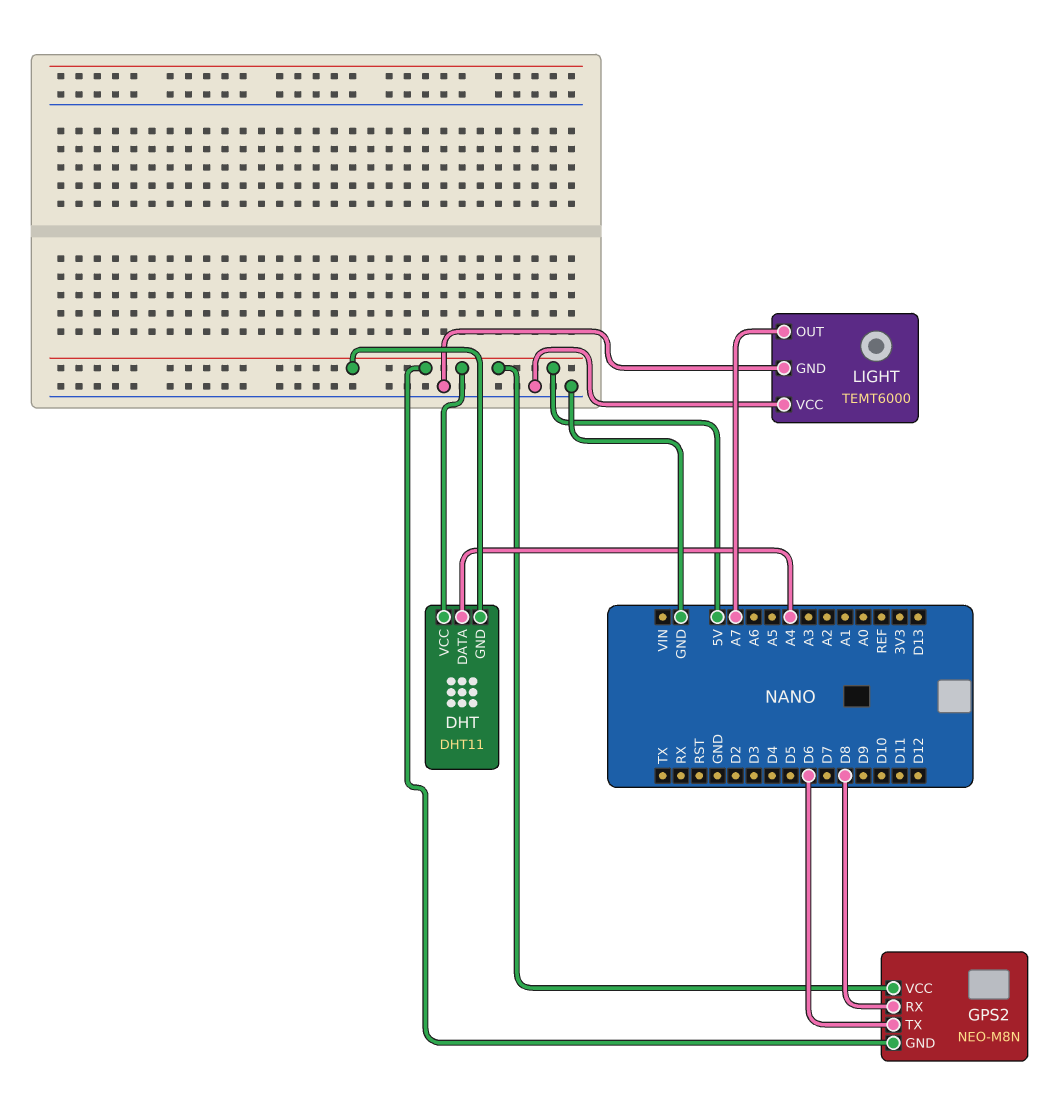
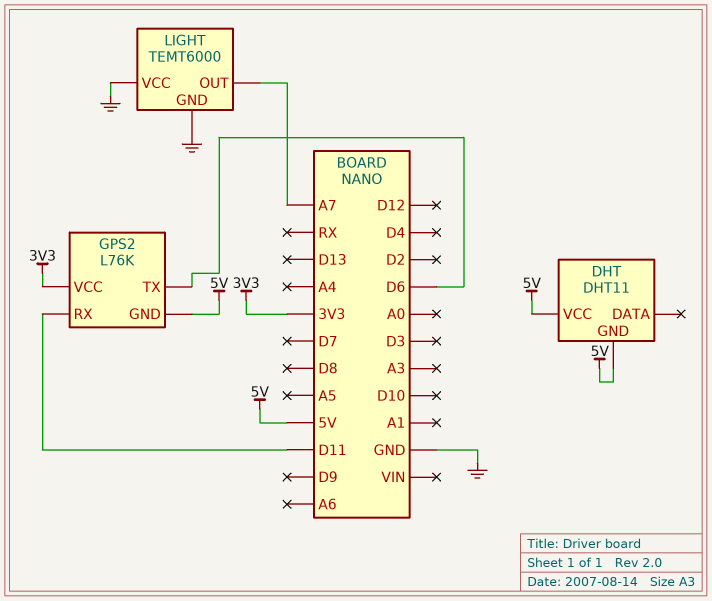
DHT pin DATA: A4 -> none
GPS2: NEO-M8N -> L76K
GPS2 pin RX: D8 -> D11
GPS2 pin VCC: 5V -> 3V3

